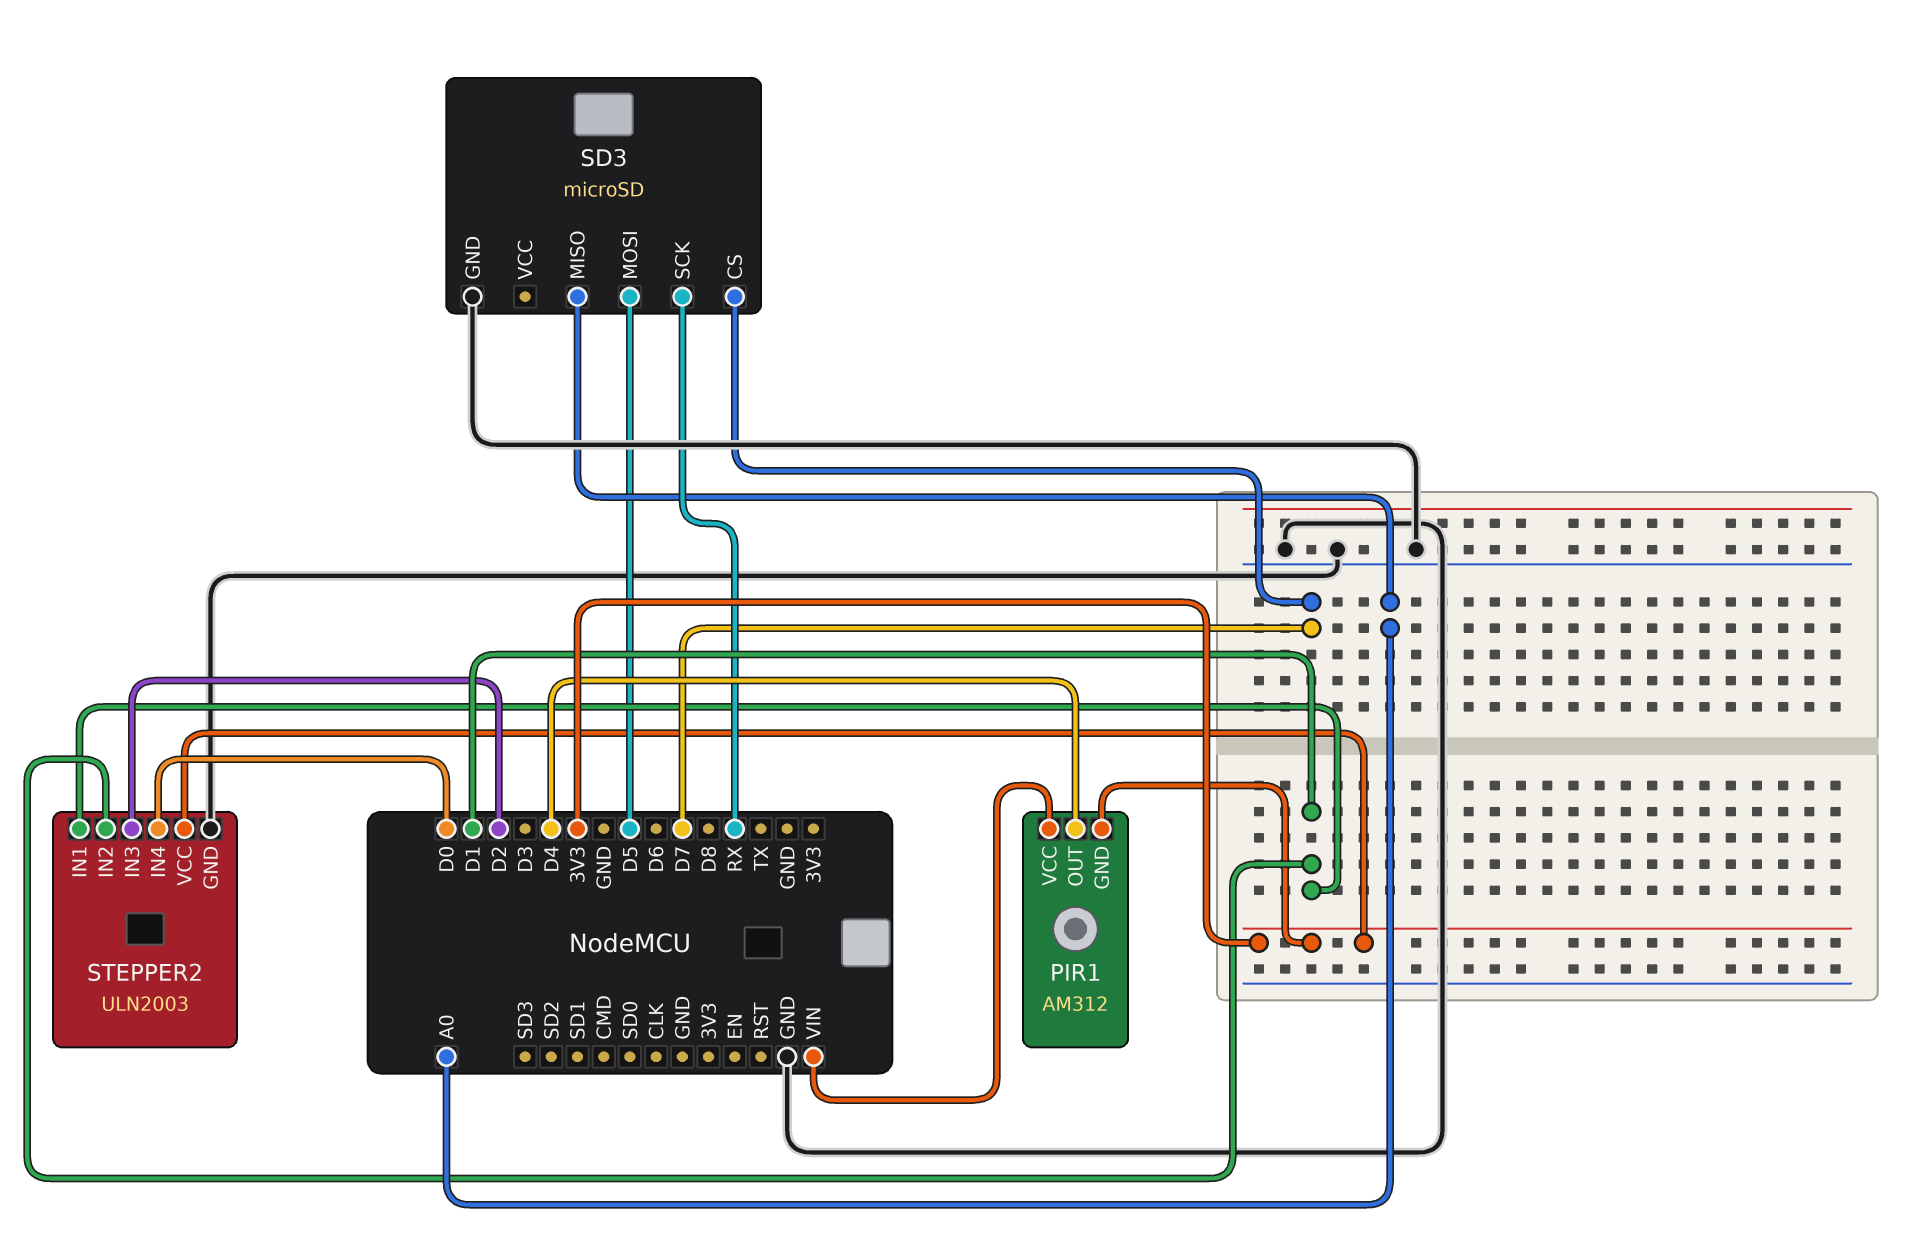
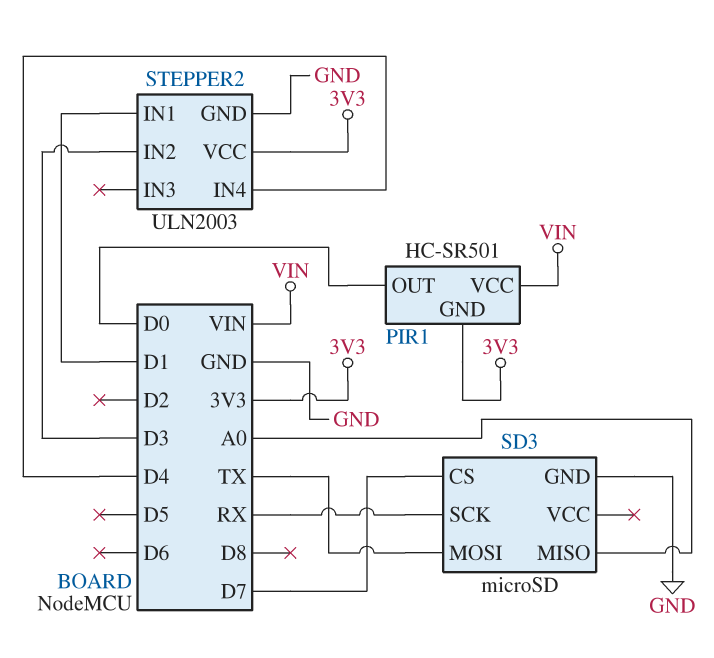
PIR1: AM312 -> HC-SR501
PIR1 pin OUT: D4 -> D0
SD3 pin MOSI: D5 -> TX
STEPPER2 pin IN2: D1 -> D3
STEPPER2 pin IN3: D2 -> none
STEPPER2 pin IN4: D0 -> D4

